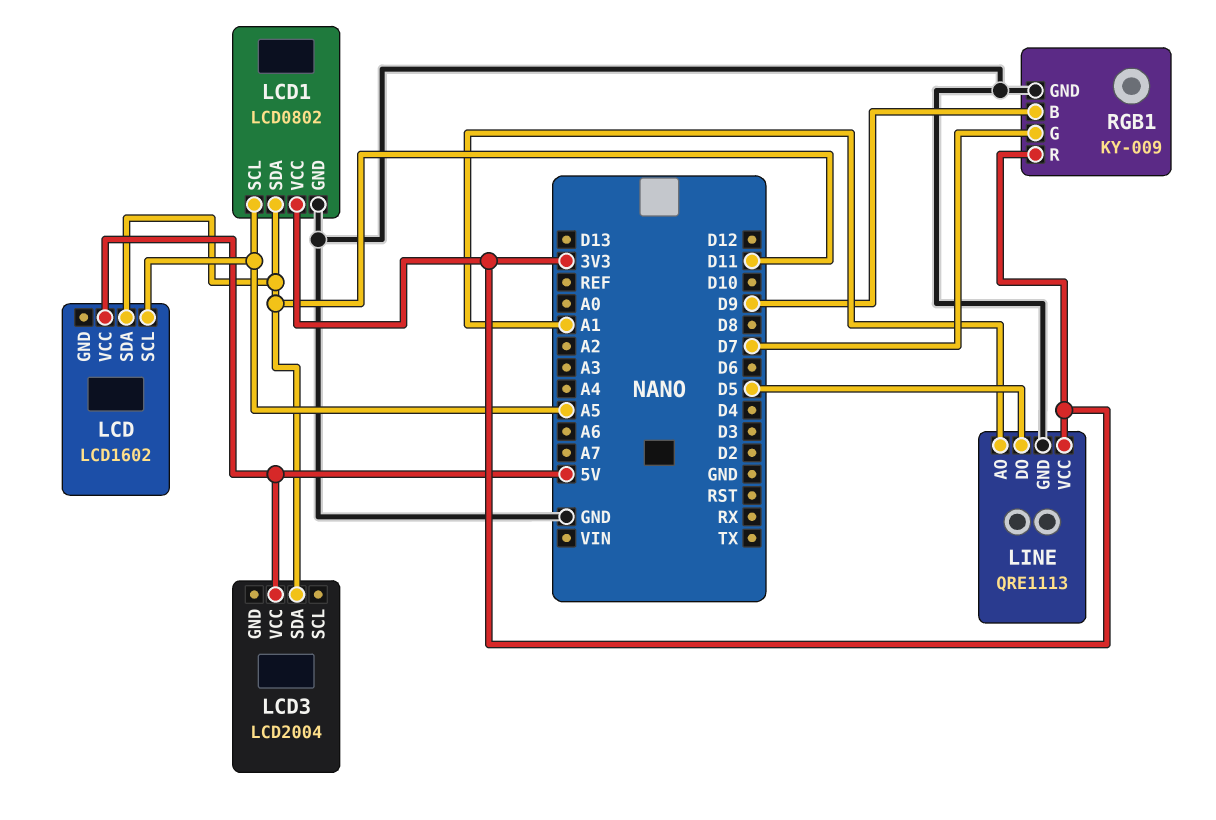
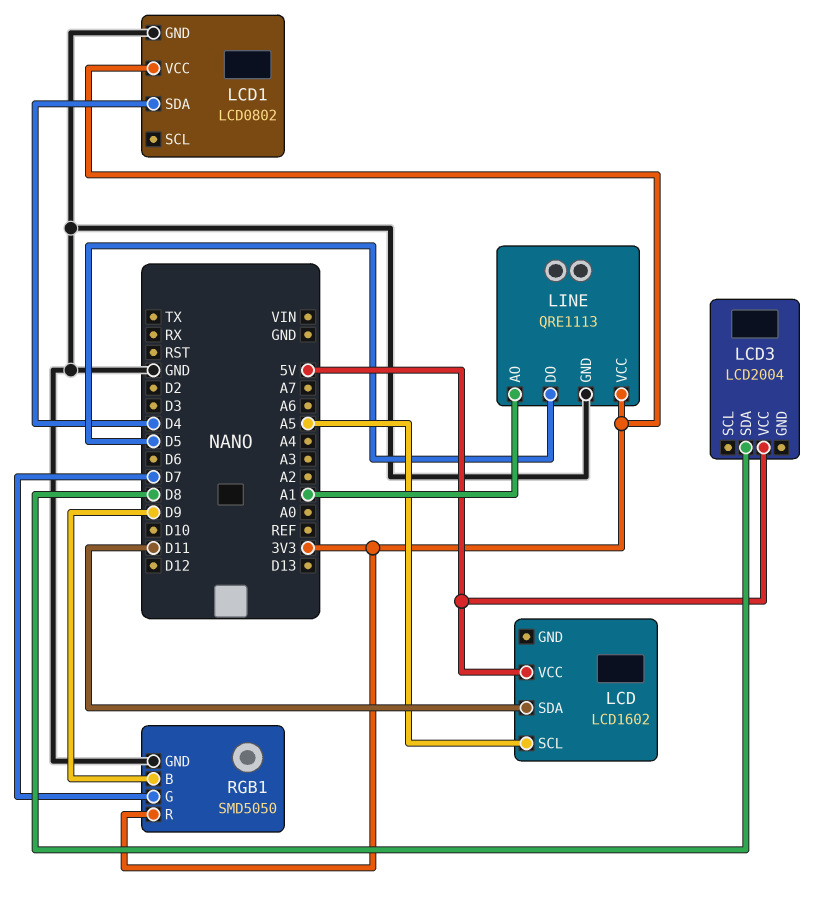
LCD1 pin SCL: A5 -> none
LCD1 pin SDA: D11 -> D4
LCD3 pin SDA: D11 -> D8
RGB1: KY-009 -> SMD5050

